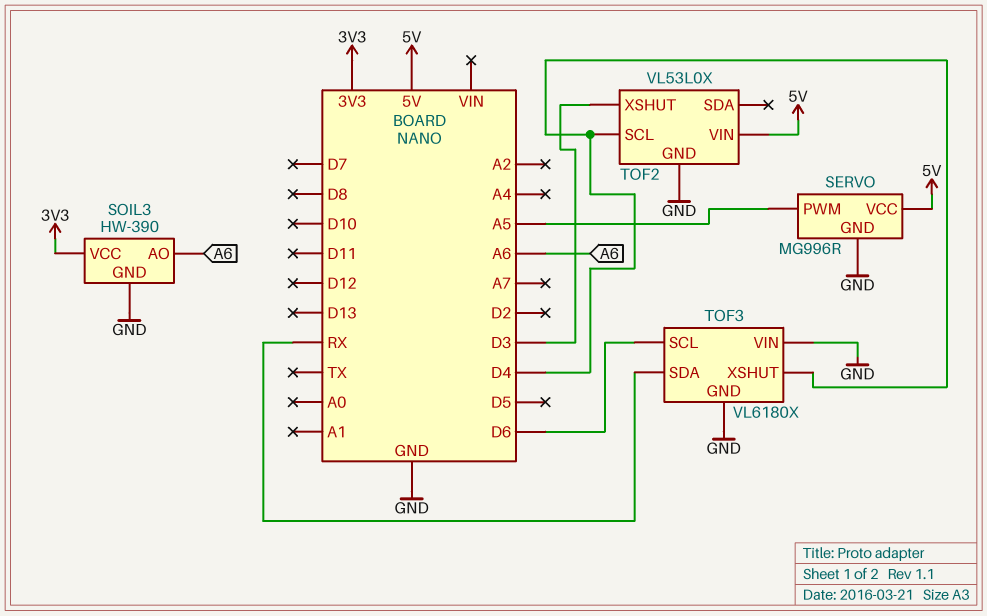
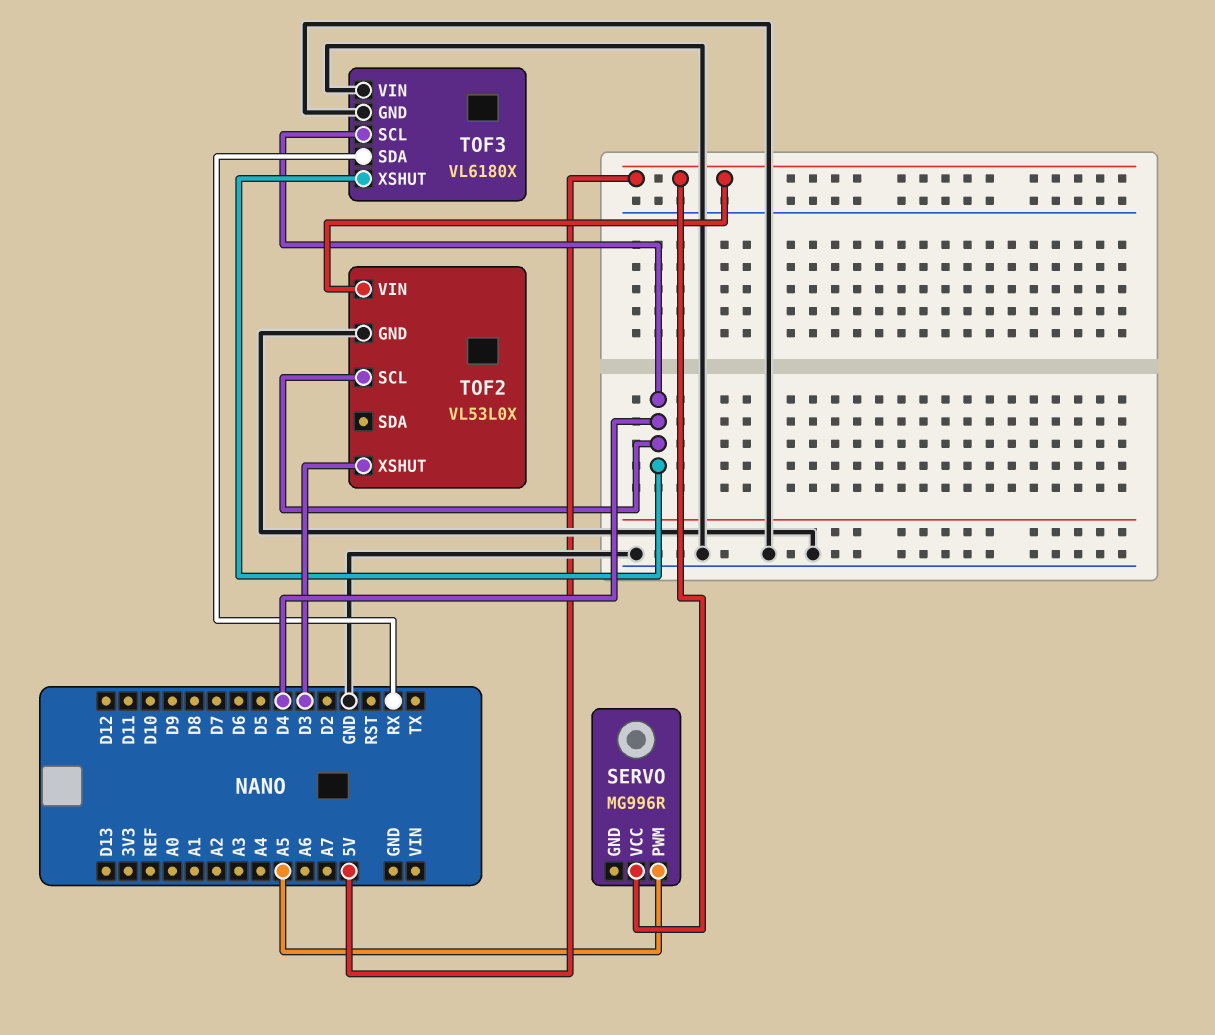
SERVO pin GND: GND -> none
SOIL3: HW-390 -> none
SOIL3 pin AO: A6 -> none
SOIL3 pin GND: GND -> none
SOIL3 pin VCC: 3V3 -> none
TOF3 pin SCL: D6 -> D4

